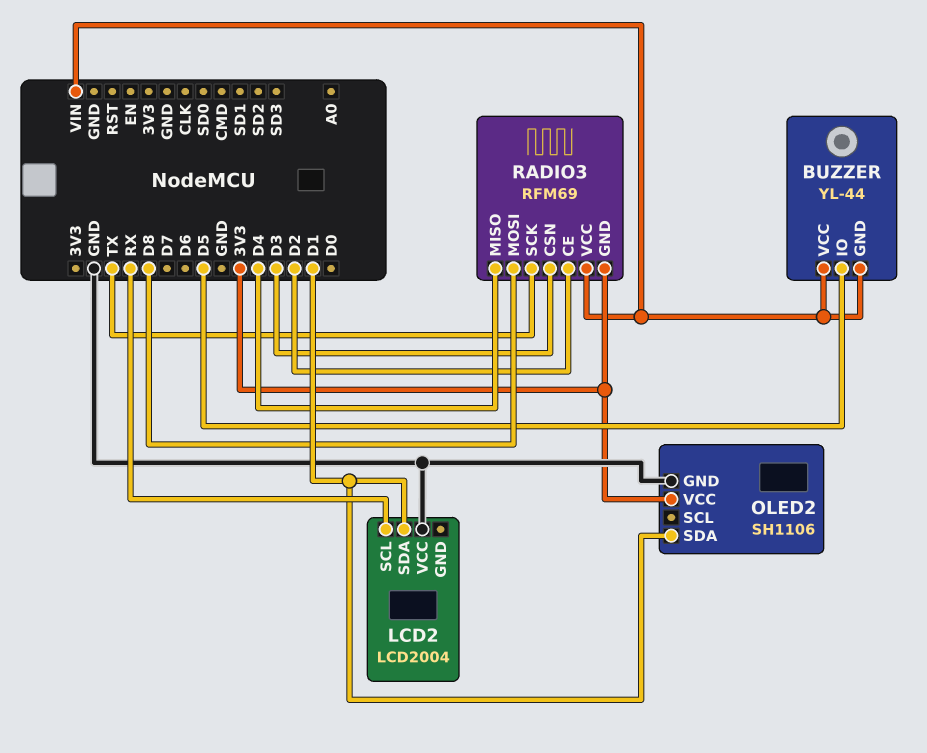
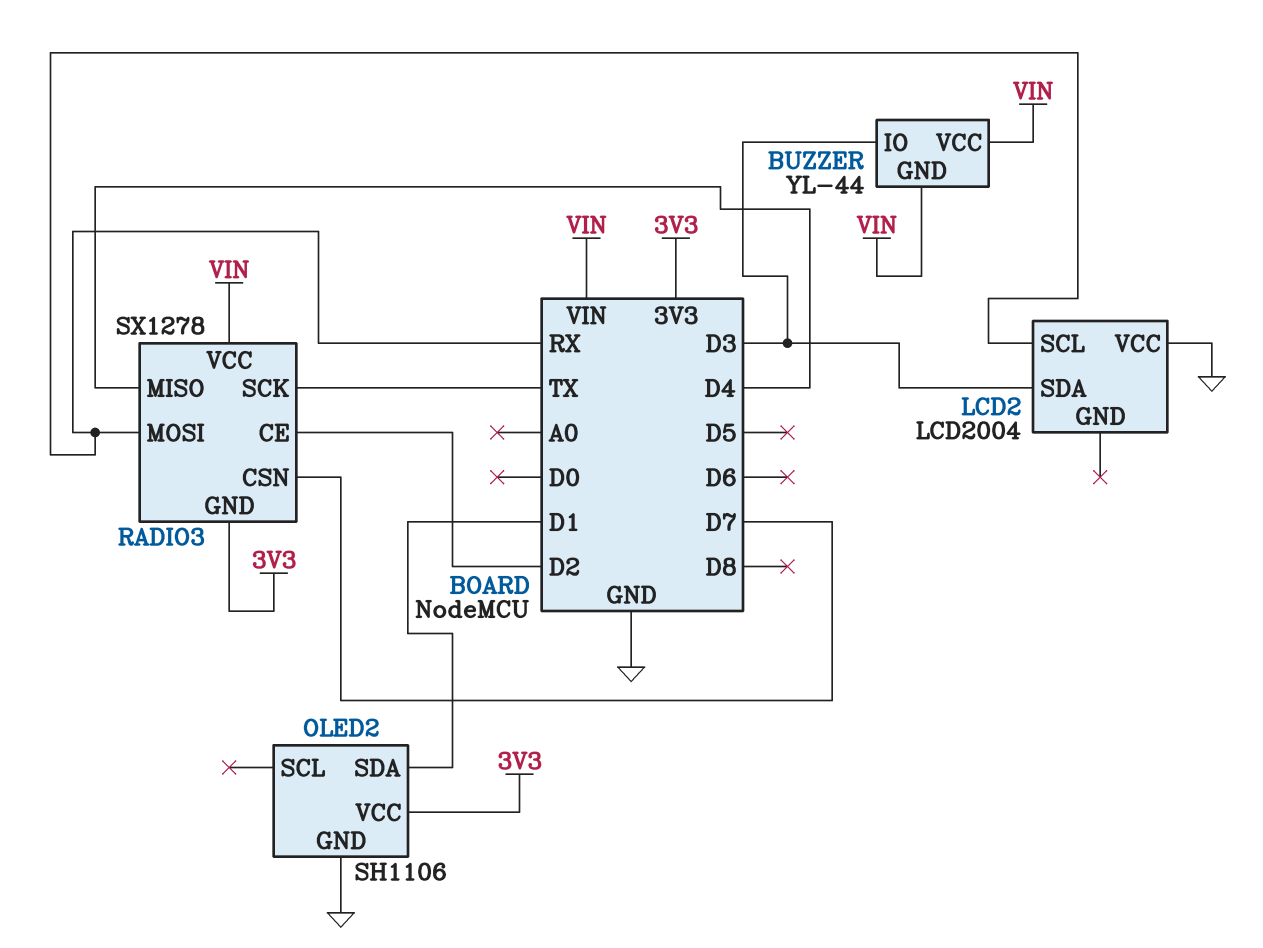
BUZZER pin IO: D5 -> D3
LCD2 pin SDA: D1 -> D3
RADIO3: RFM69 -> SX1278
RADIO3 pin CSN: D3 -> D7
RADIO3 pin MOSI: D8 -> RX

